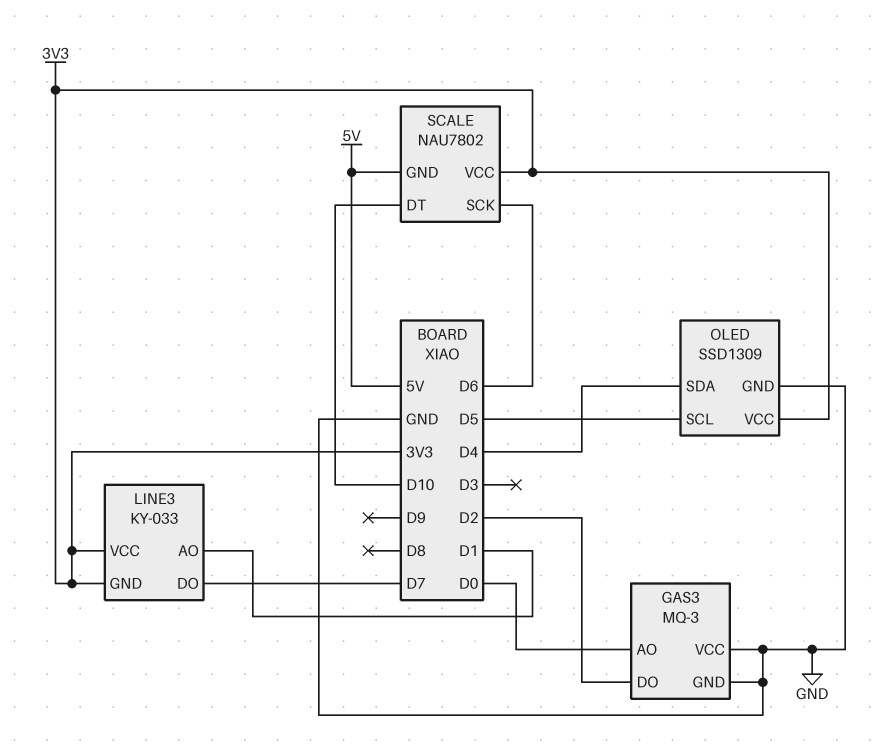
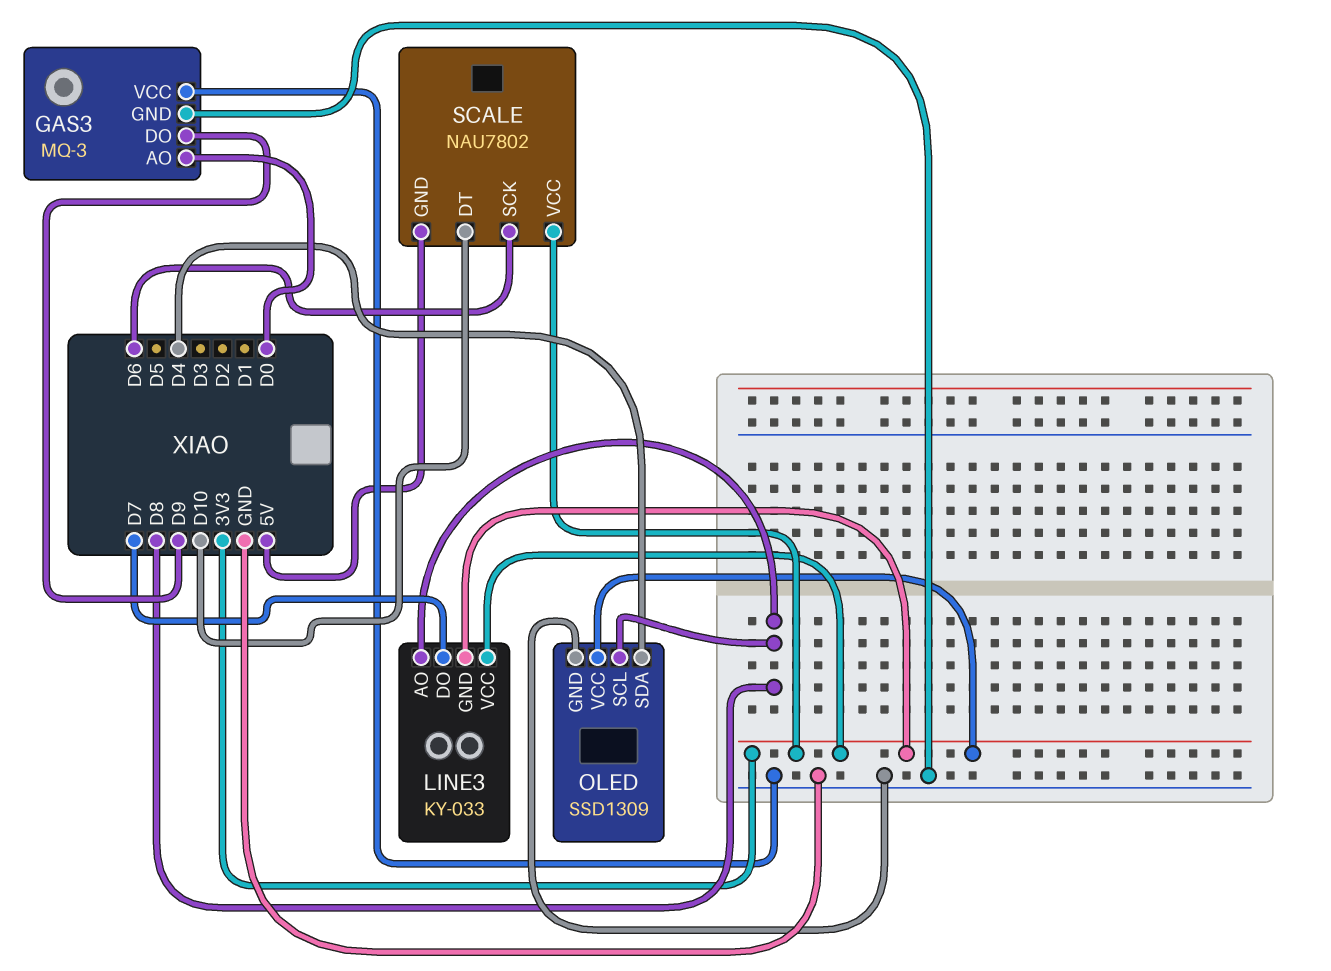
GAS3 pin DO: D2 -> D9
LINE3 pin AO: D1 -> D8
OLED pin SCL: D5 -> D8

